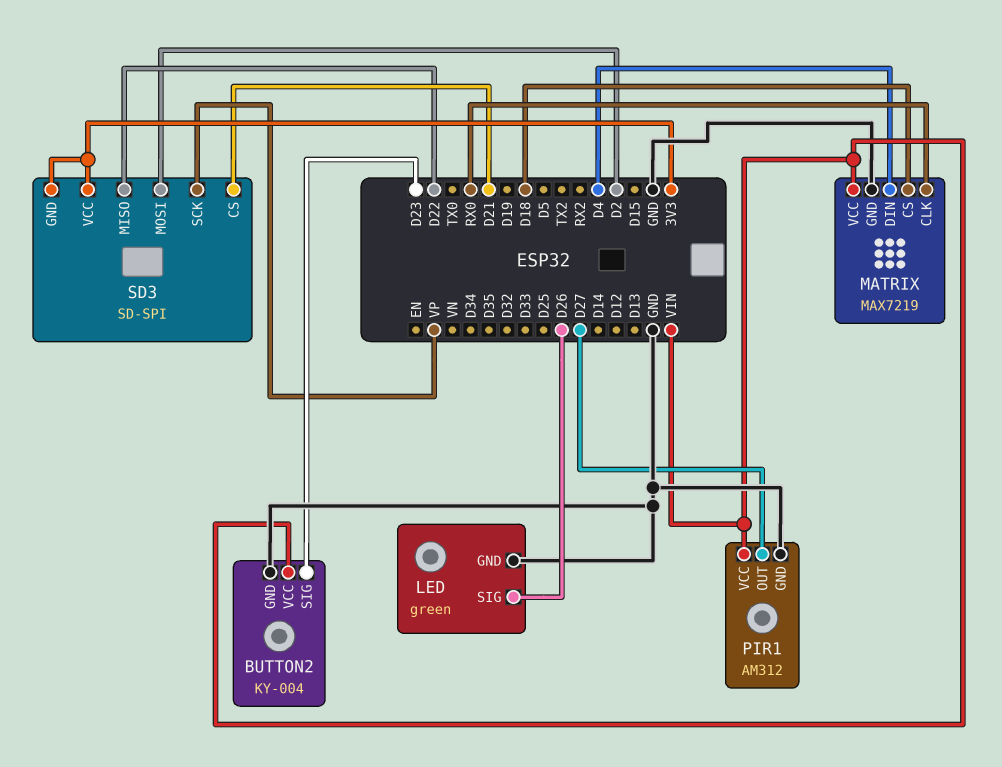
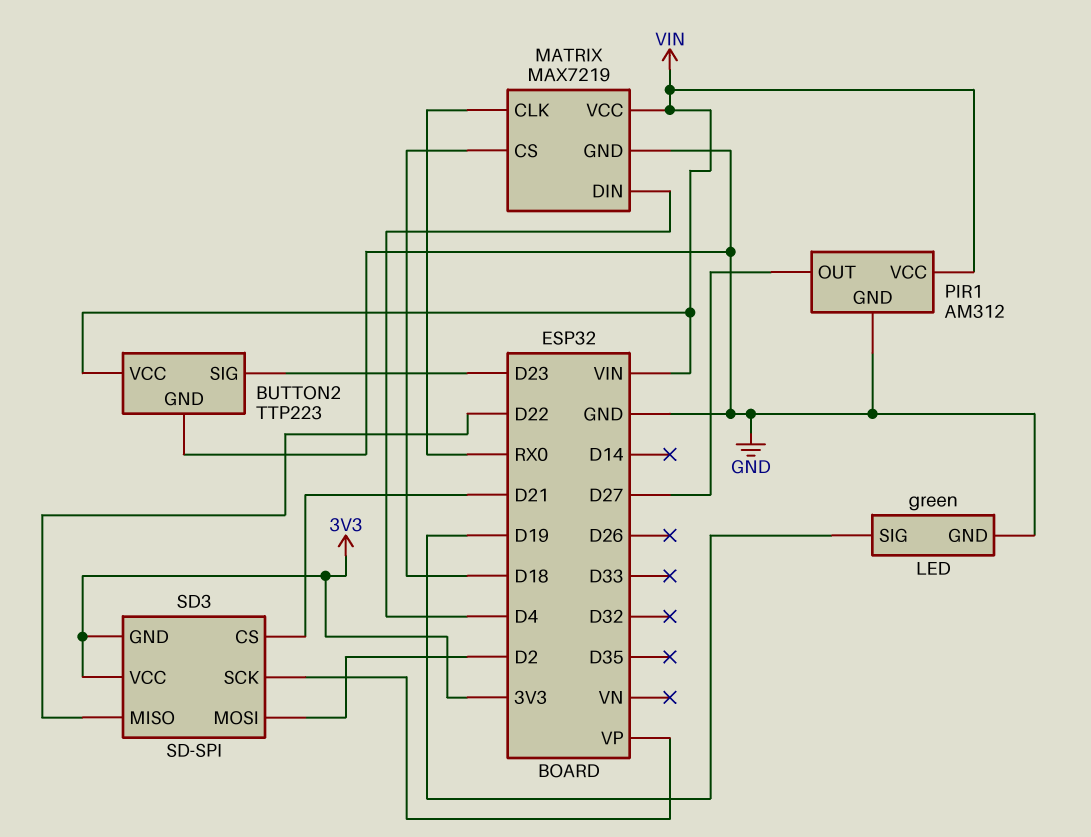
BUTTON2: KY-004 -> TTP223
LED pin SIG: D26 -> D19

